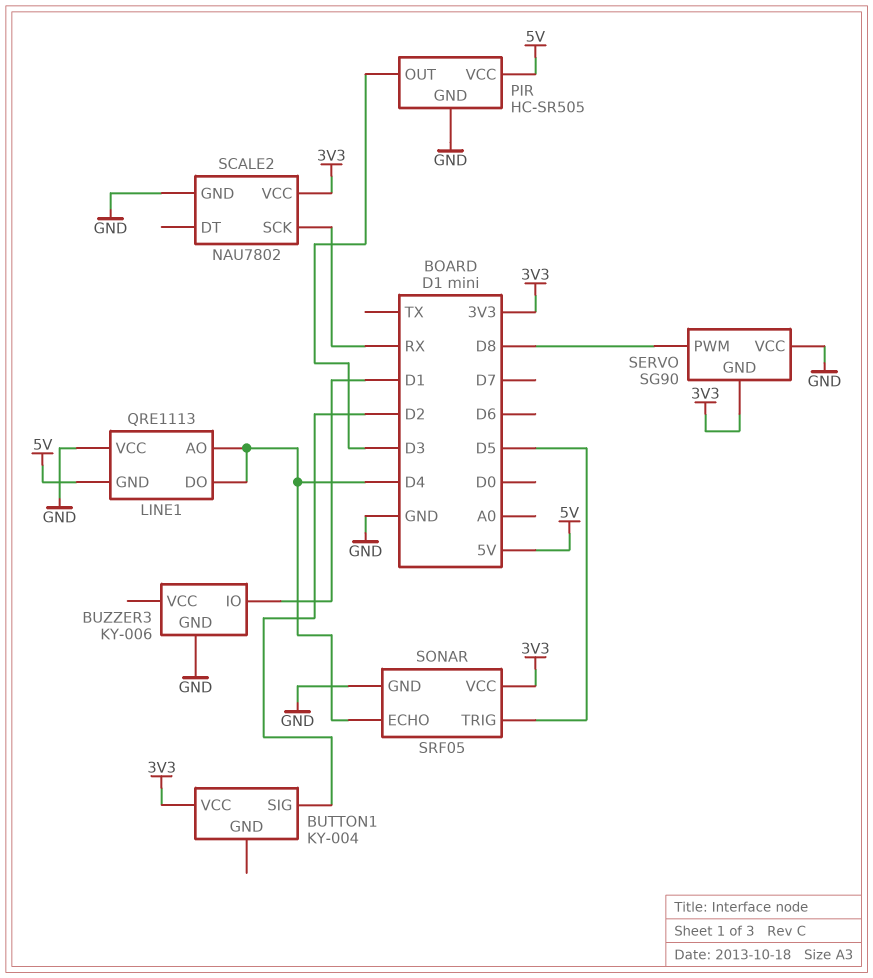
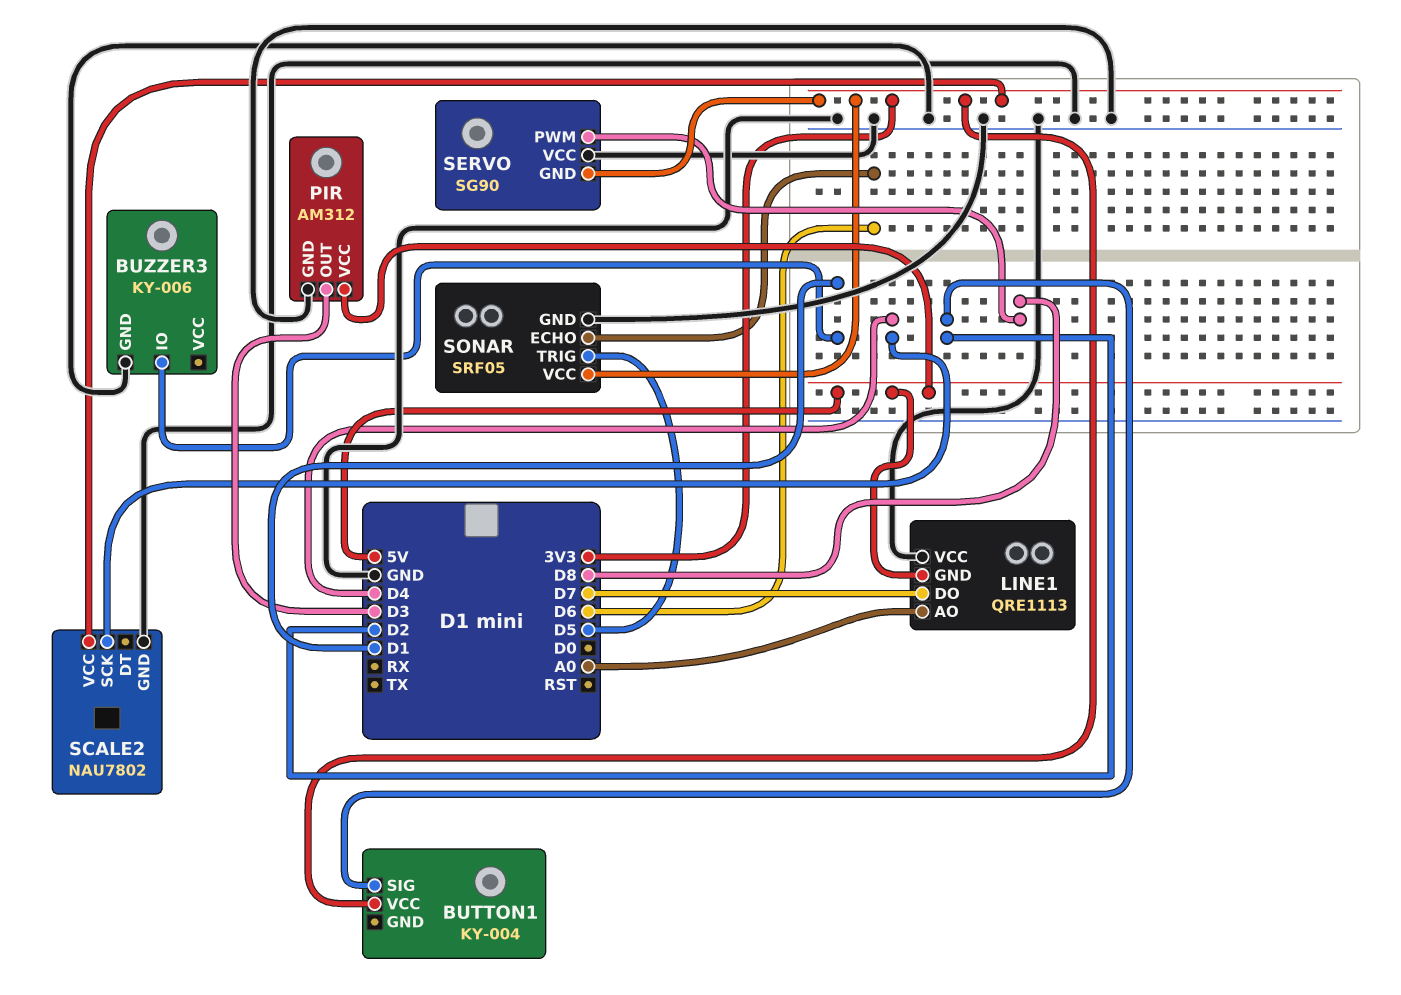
LINE1 pin AO: D4 -> A0
LINE1 pin DO: D4 -> D7
PIR: HC-SR505 -> AM312
SCALE2 pin SCK: RX -> D4
SONAR pin ECHO: D4 -> D6

